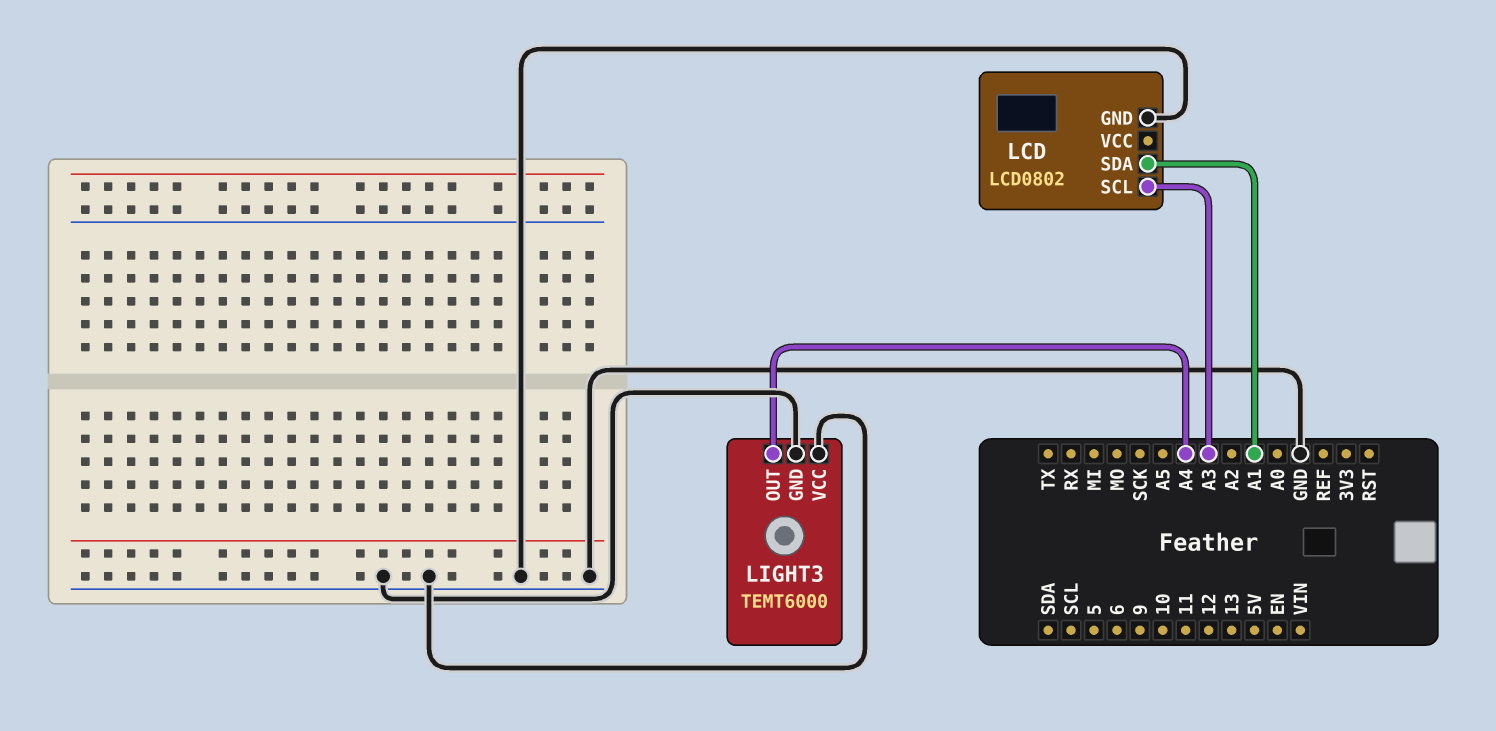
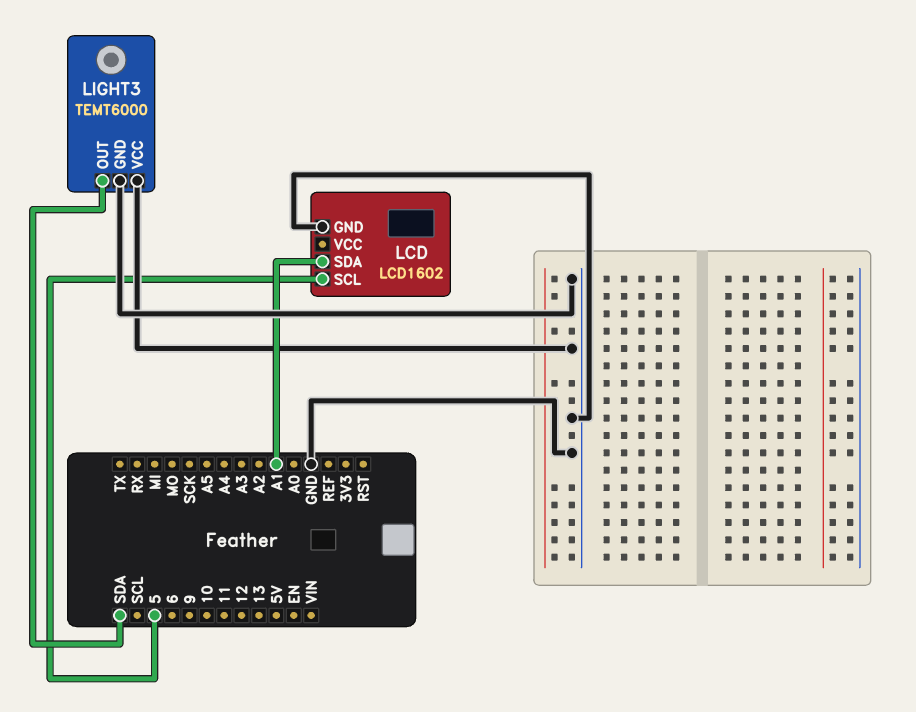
LCD: LCD0802 -> LCD1602
LCD pin SCL: A3 -> 5
LIGHT3 pin OUT: A4 -> SDA

